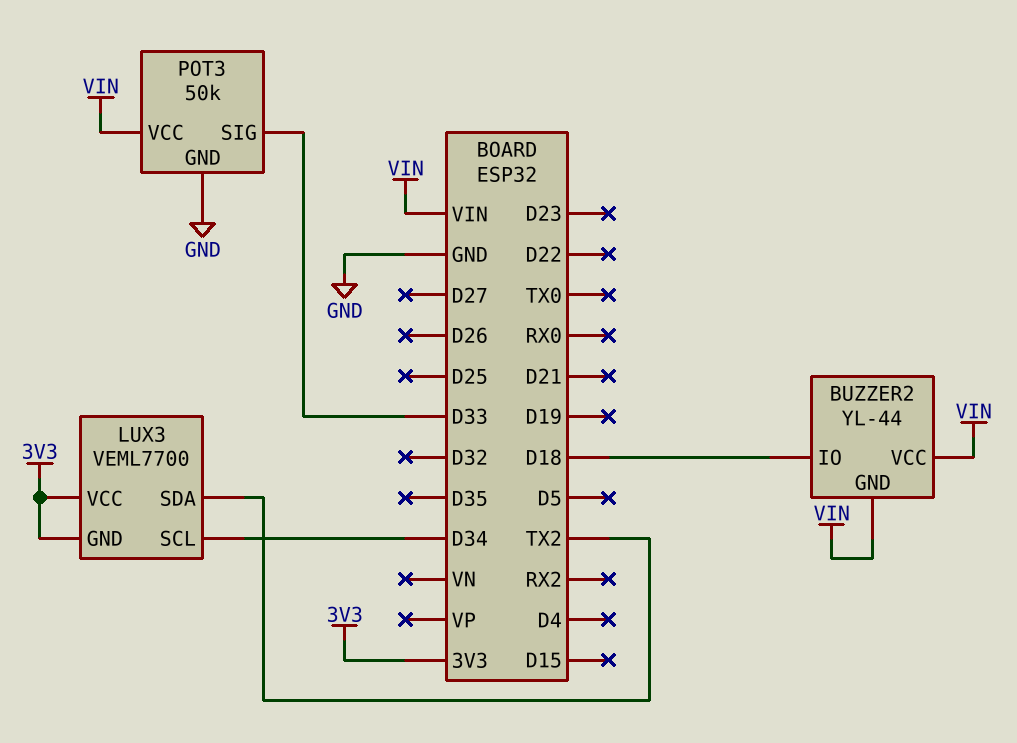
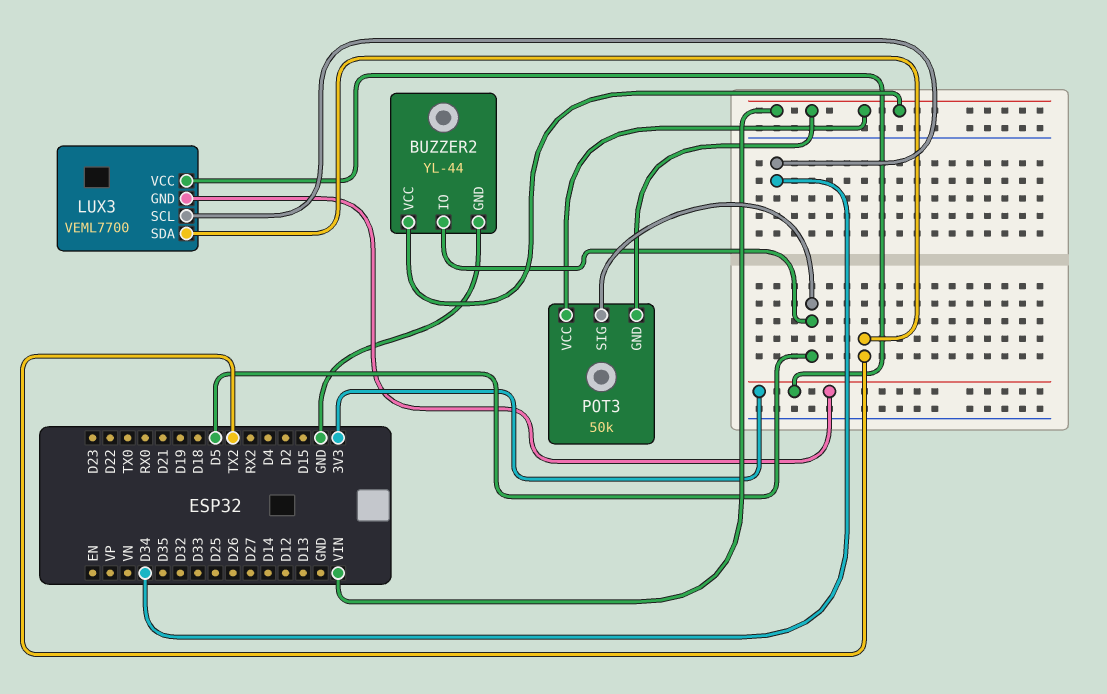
BUZZER2 pin GND: VIN -> GND
BUZZER2 pin IO: D18 -> D5
POT3 pin GND: GND -> VIN
POT3 pin SIG: D33 -> D5

